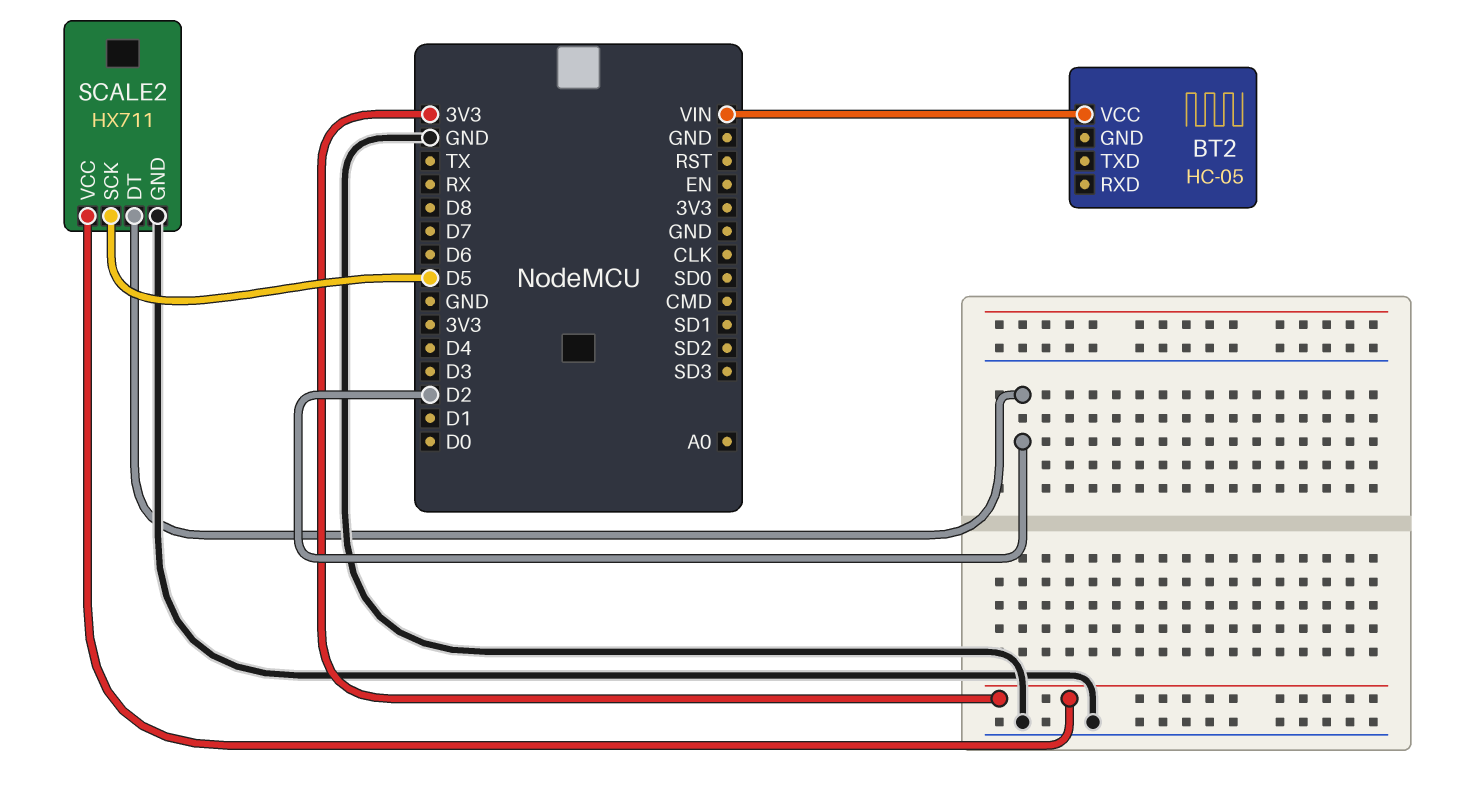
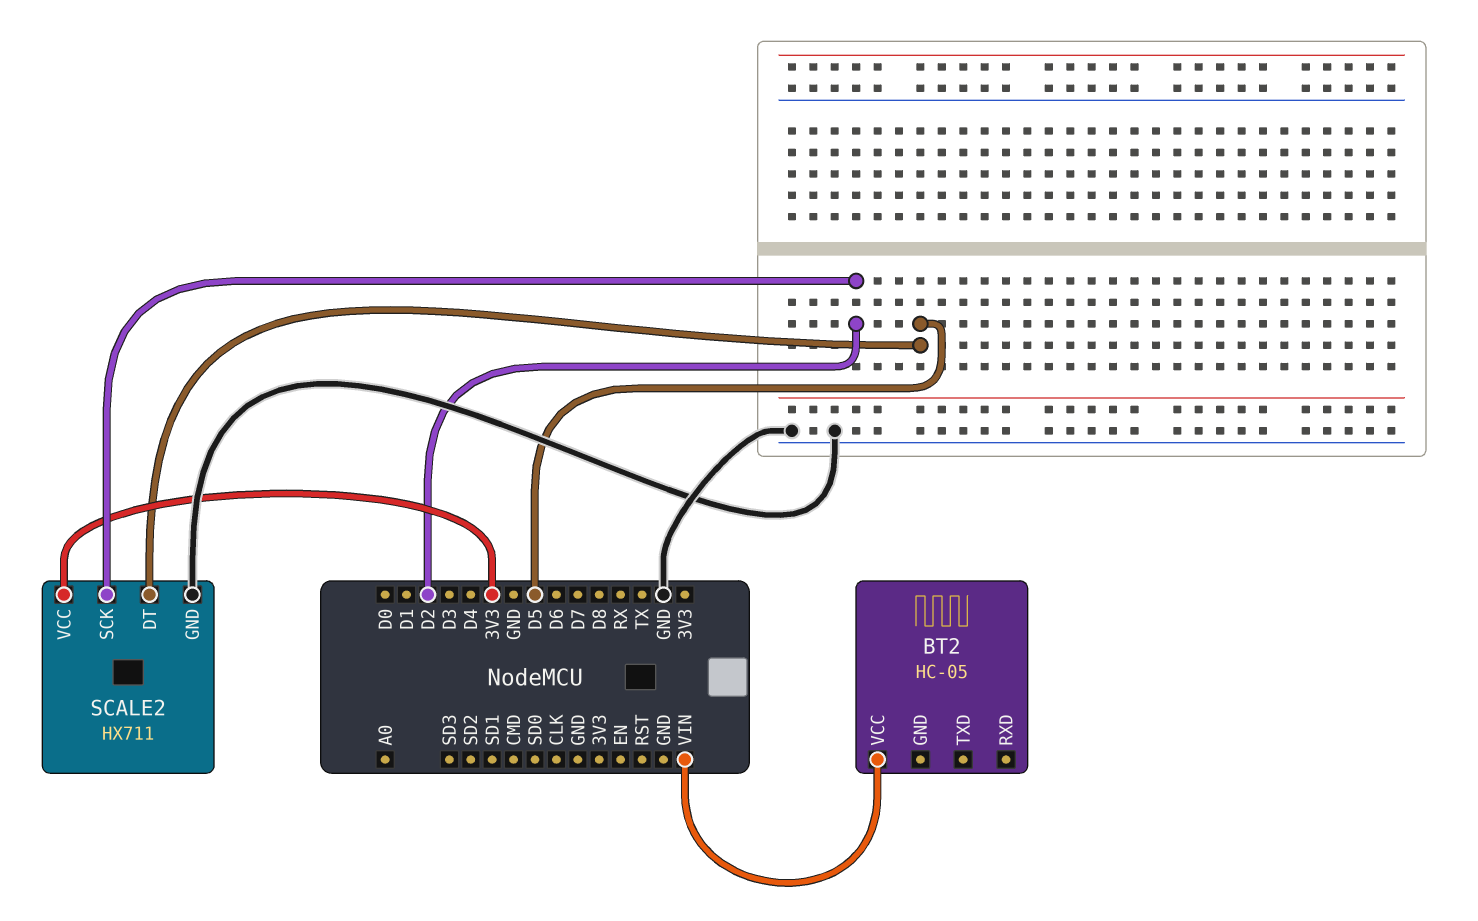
SCALE2 pin DT: D2 -> D5
SCALE2 pin SCK: D5 -> D2

